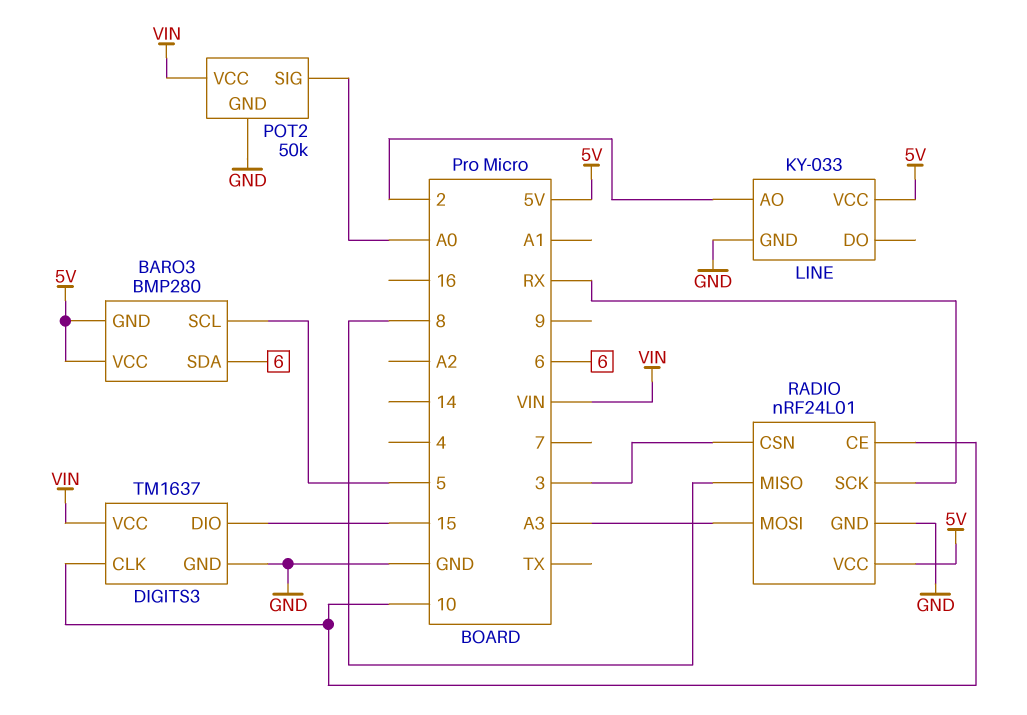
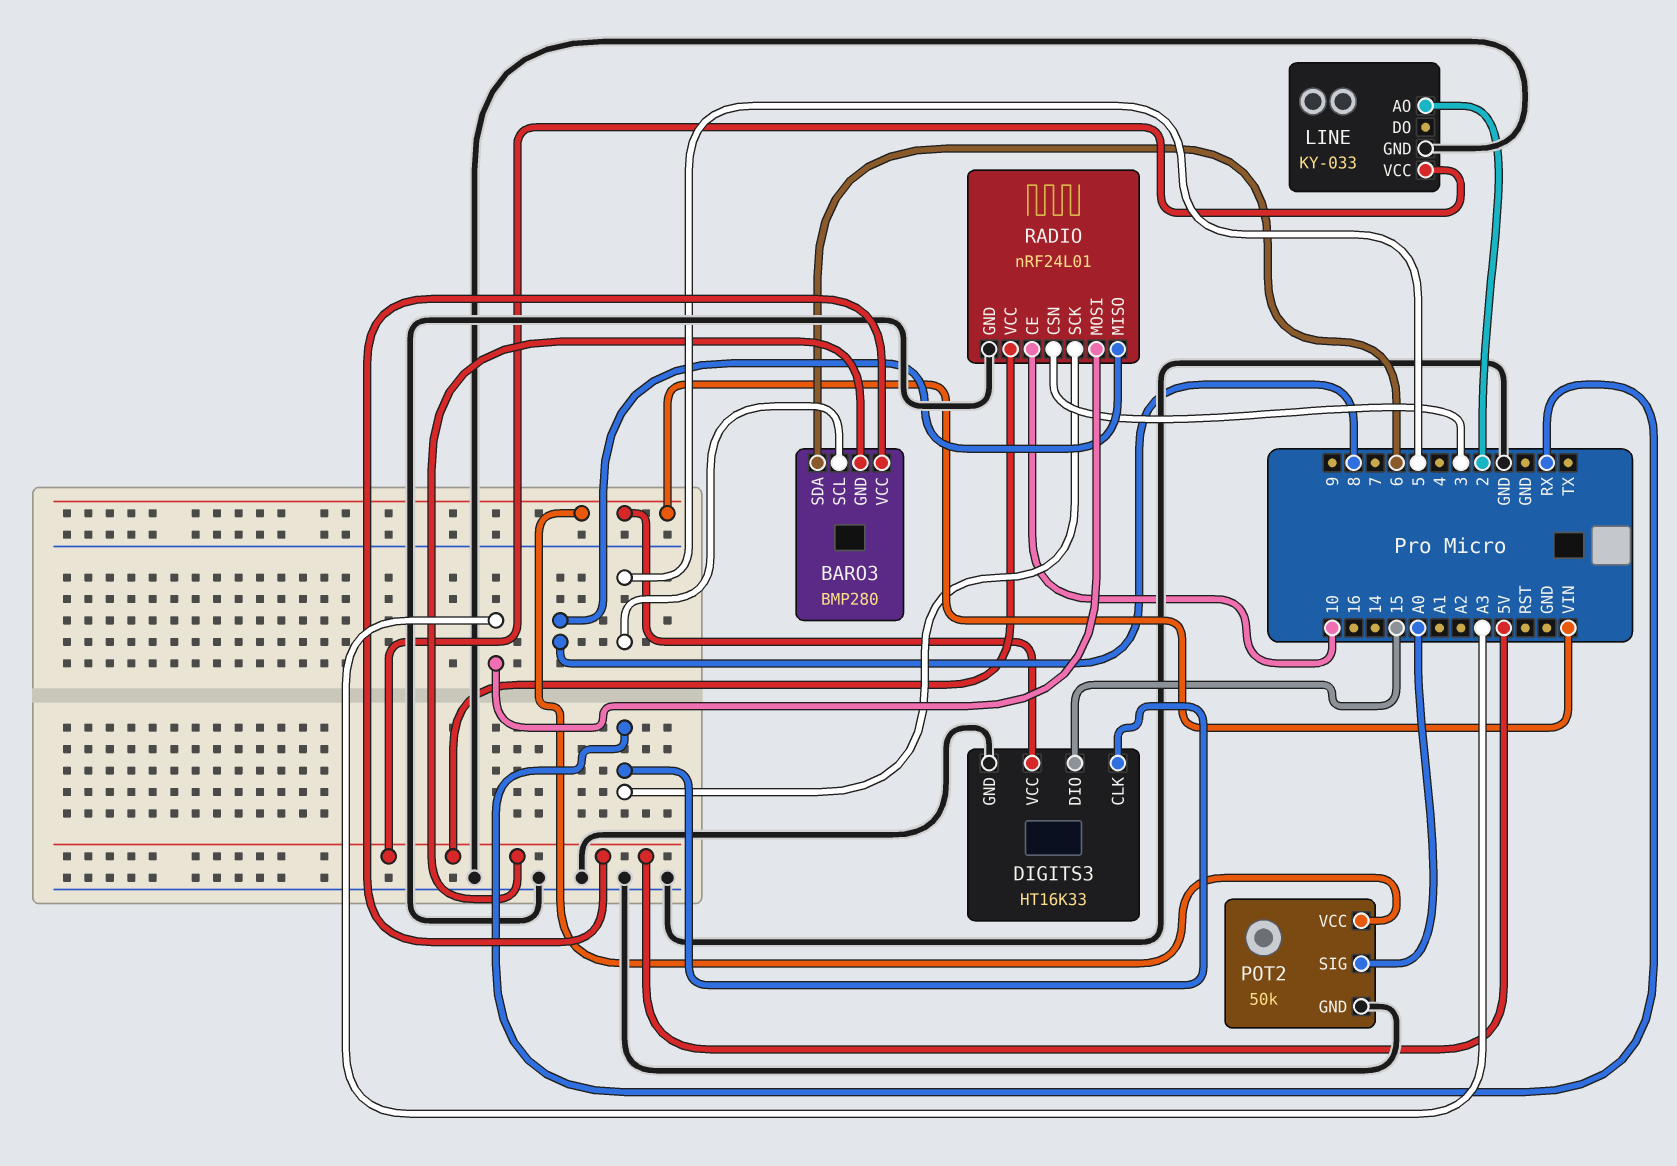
DIGITS3: TM1637 -> HT16K33
DIGITS3 pin CLK: 10 -> RX

